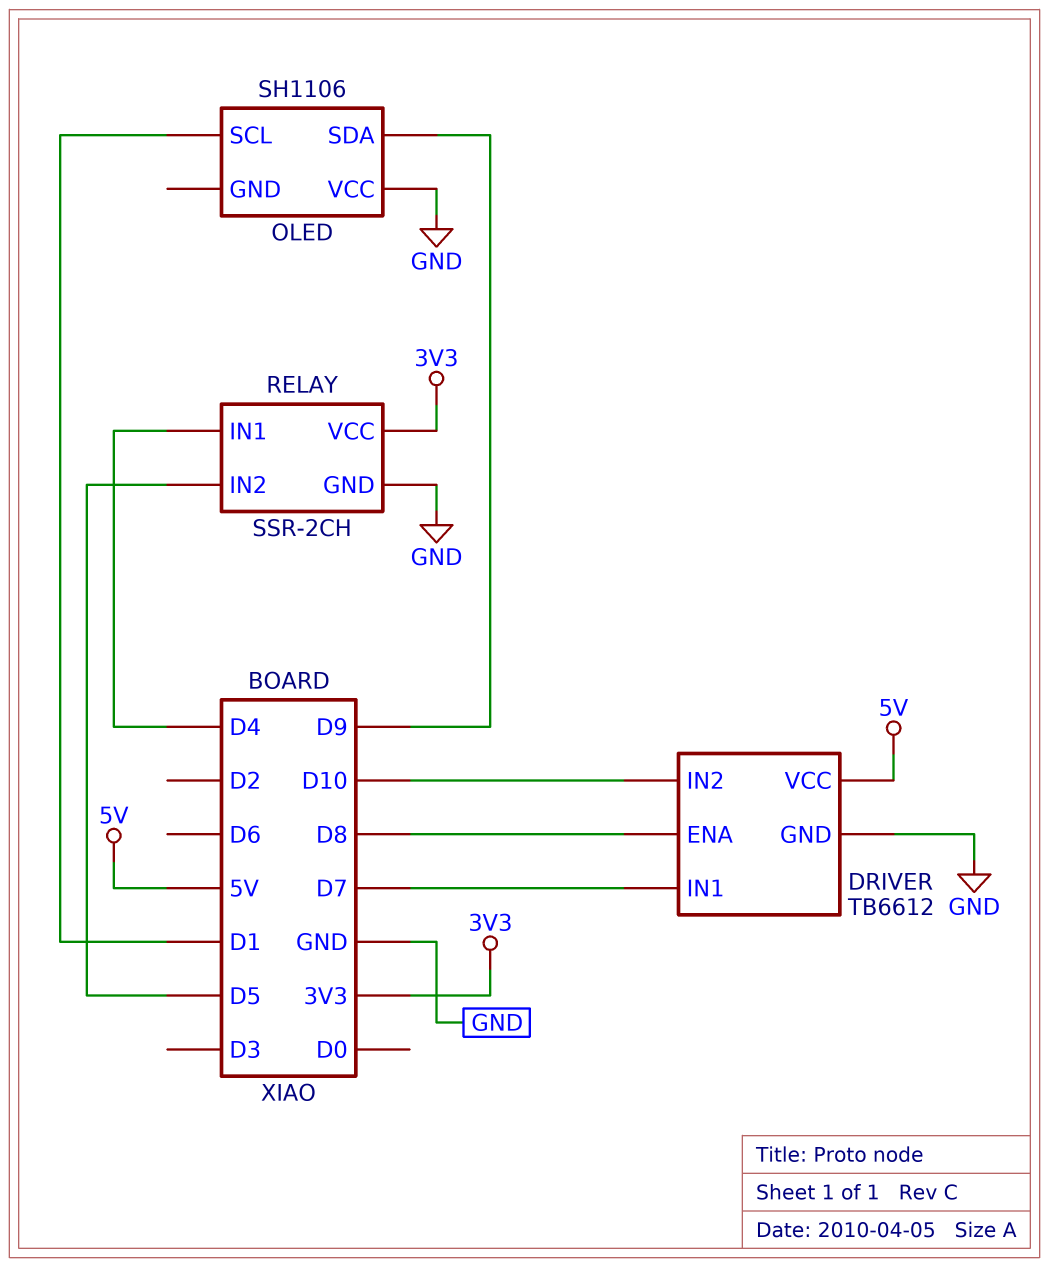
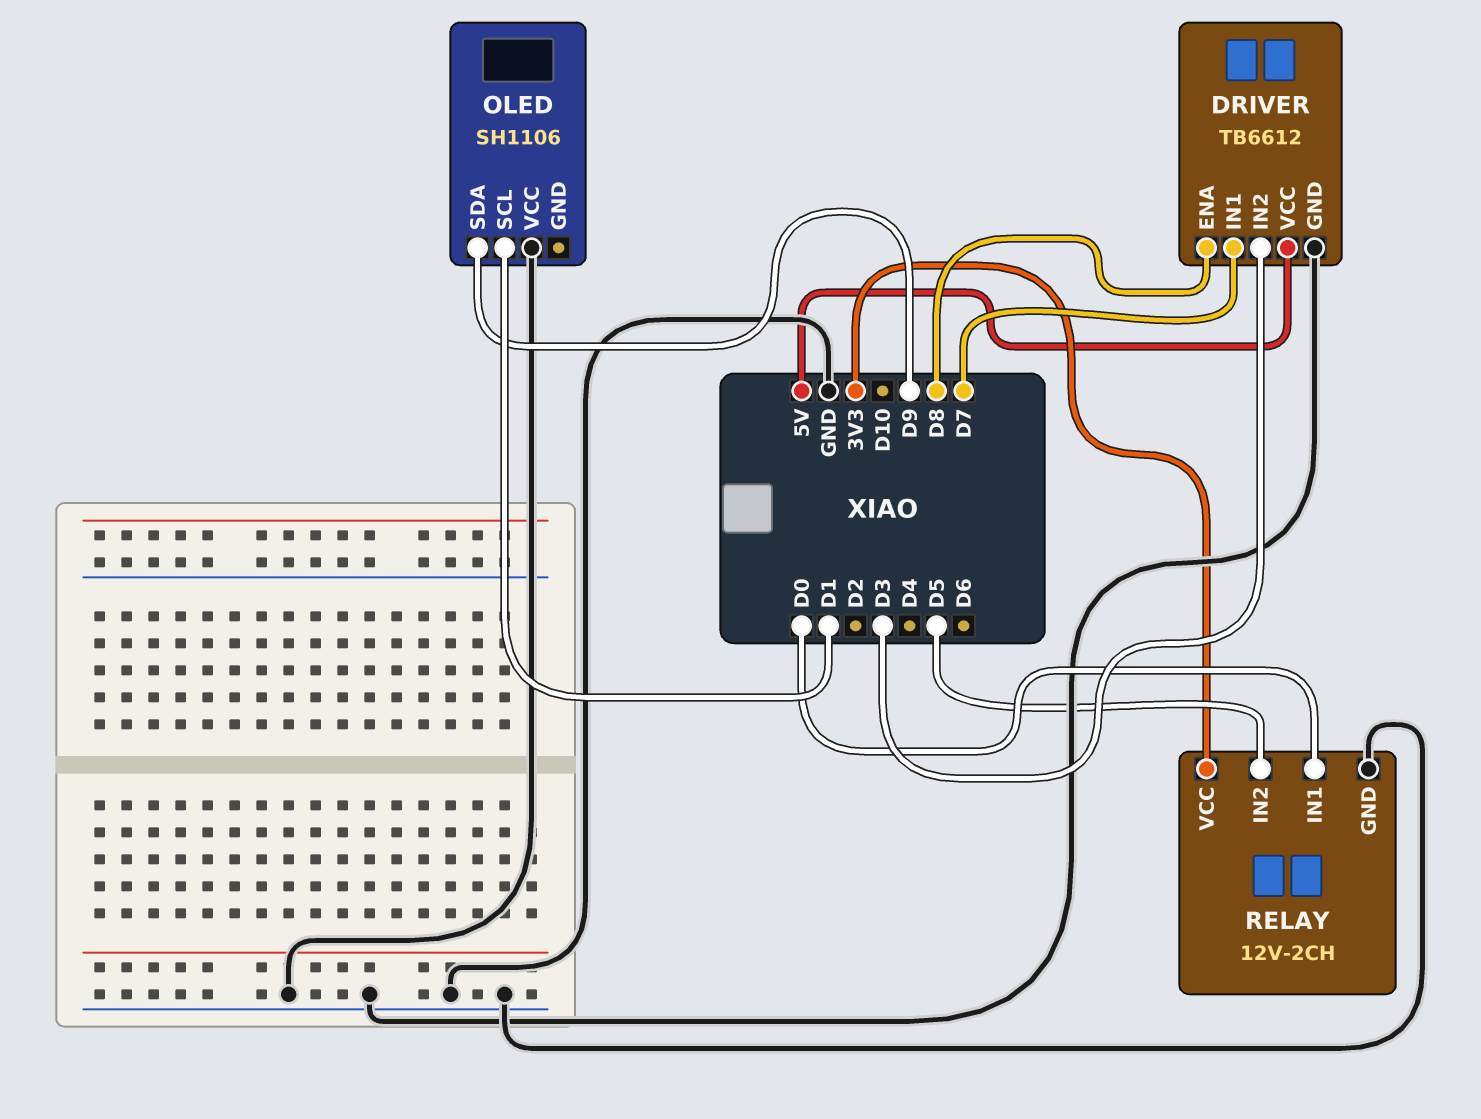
DRIVER pin IN2: D10 -> D3
RELAY: SSR-2CH -> 12V-2CH
RELAY pin IN1: D4 -> D0

